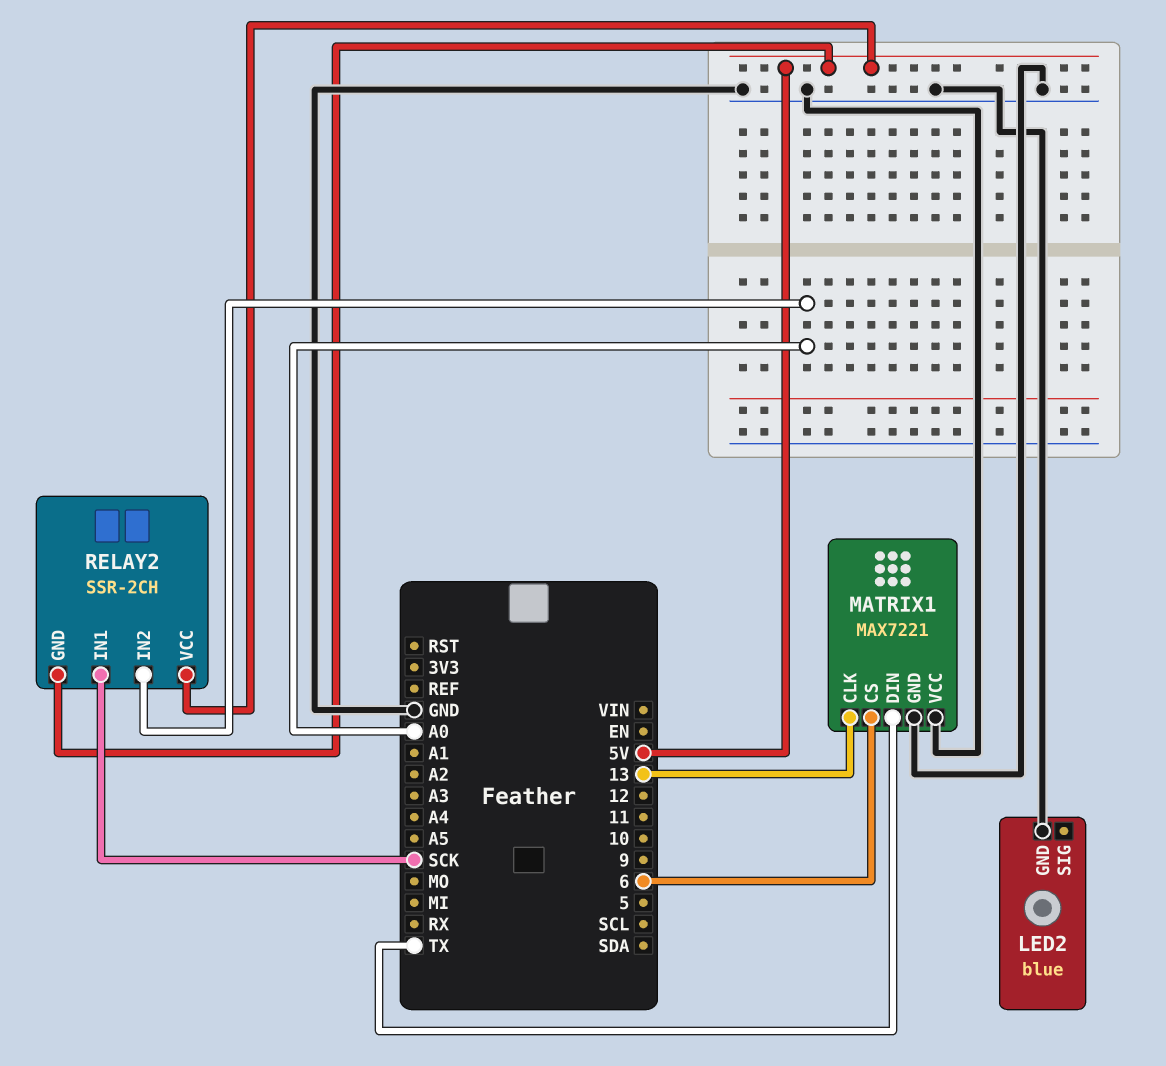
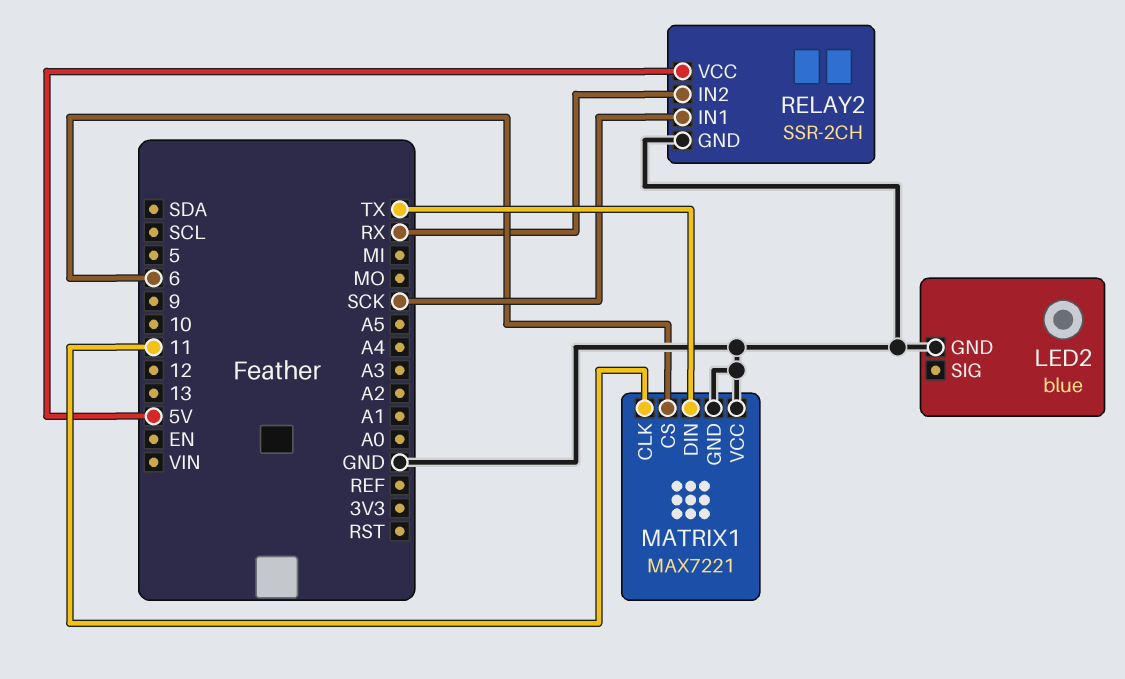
MATRIX1 pin CLK: 13 -> 11
RELAY2 pin GND: 5V -> GND
RELAY2 pin IN2: A0 -> RX

